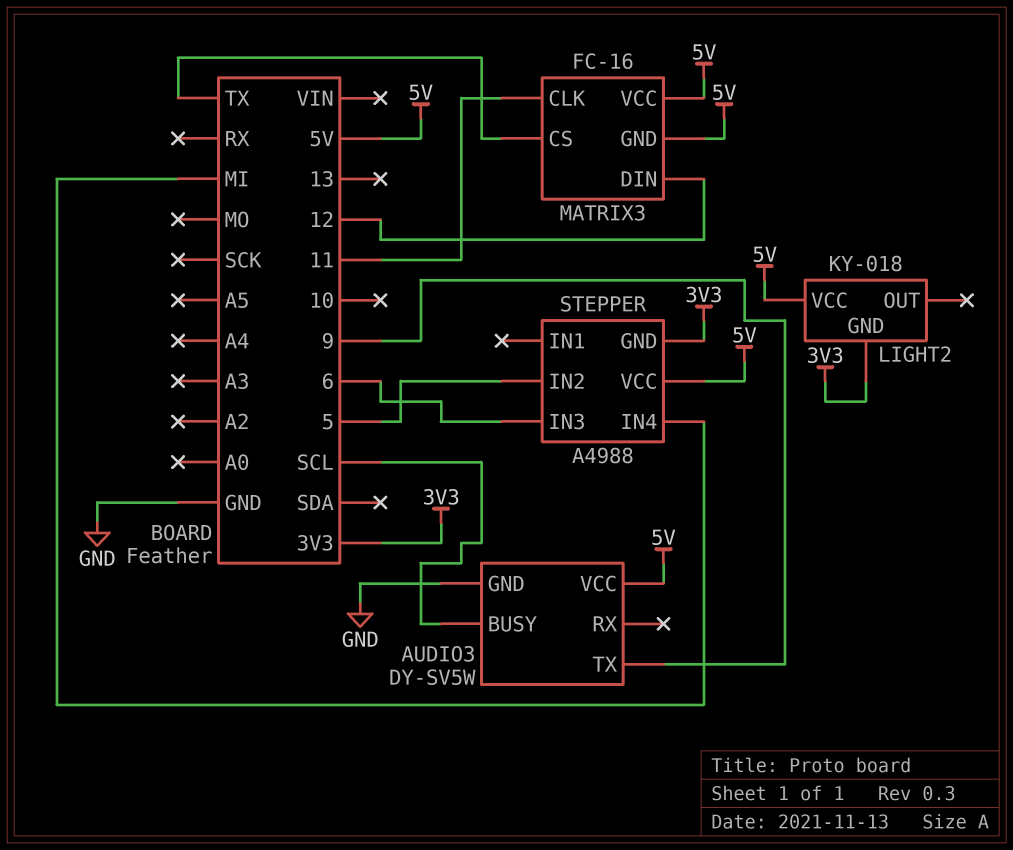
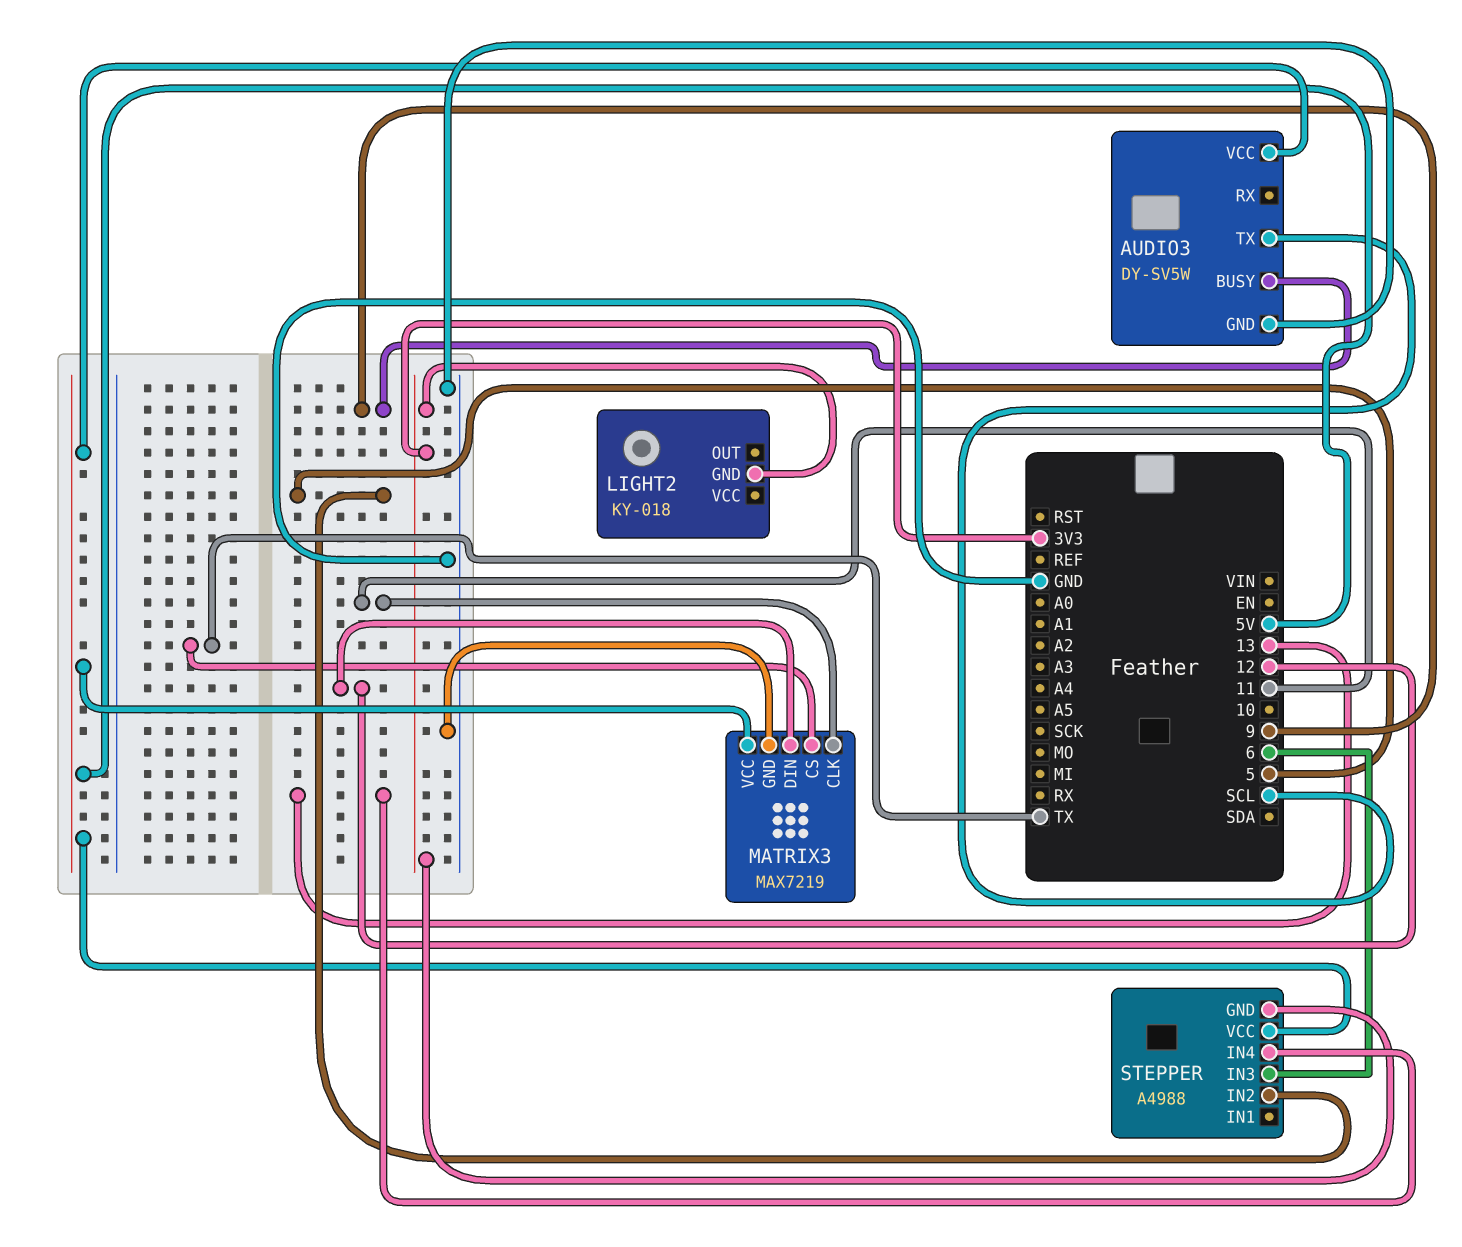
AUDIO3 pin BUSY: SCL -> 9
AUDIO3 pin TX: 9 -> SCL
LIGHT2 pin VCC: 5V -> none
MATRIX3: FC-16 -> MAX7219
MATRIX3 pin GND: 5V -> GND
STEPPER pin IN4: MI -> 13

